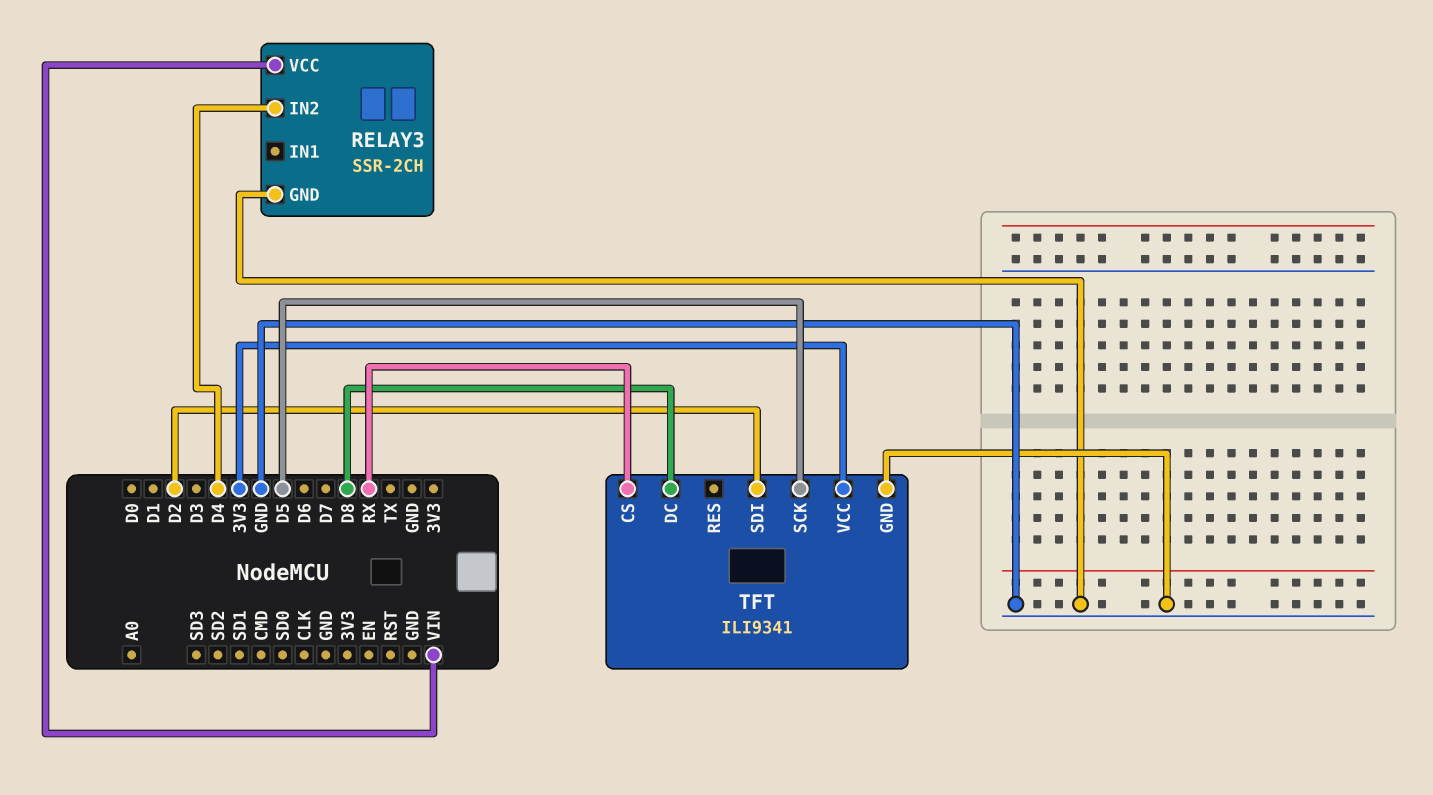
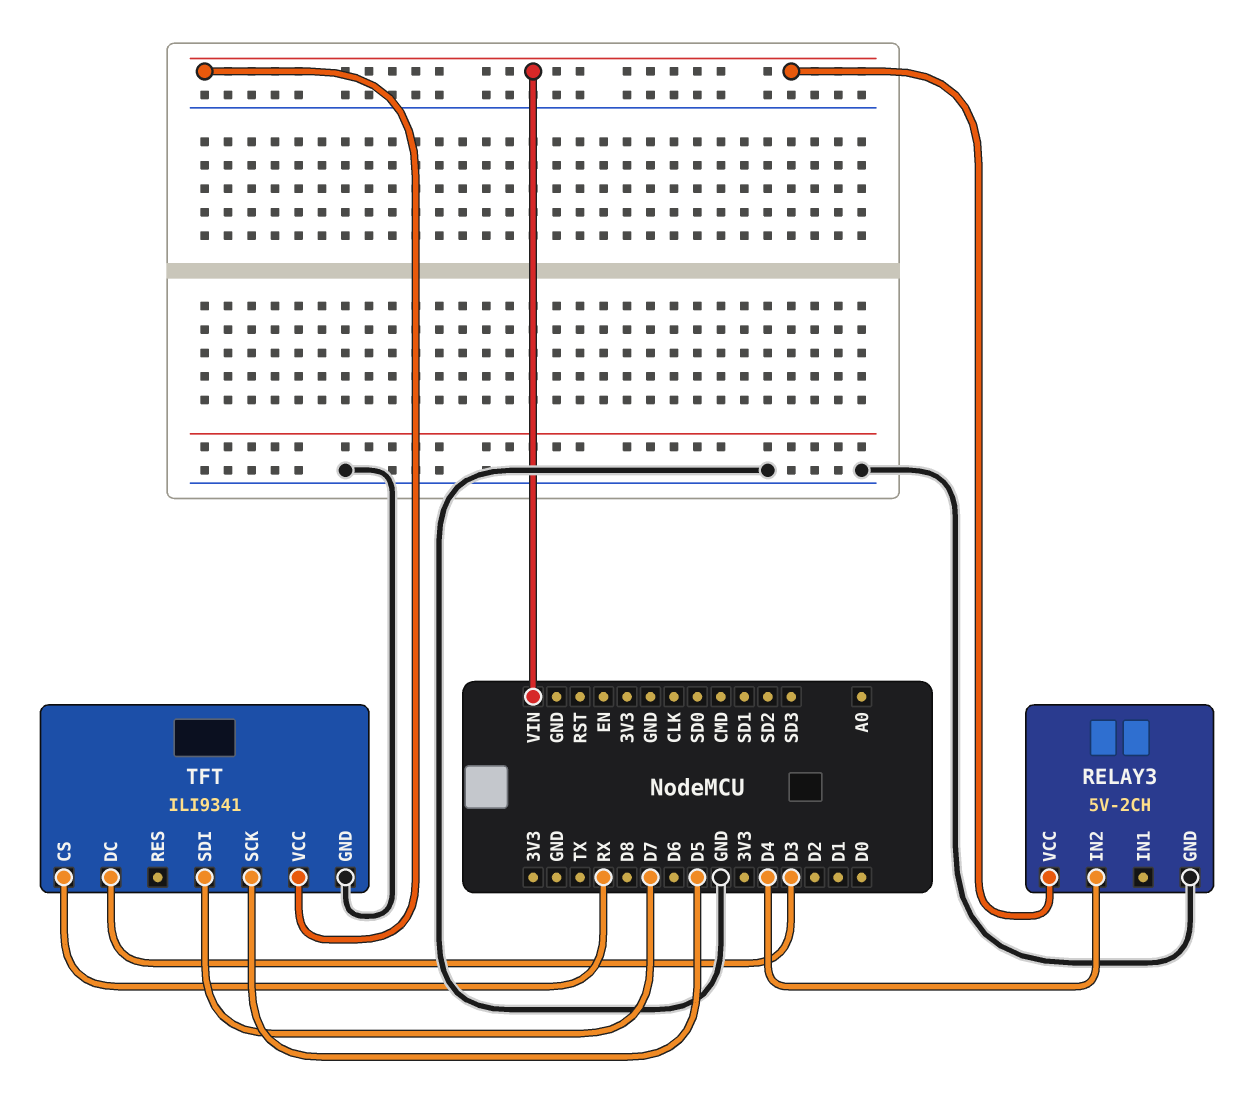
RELAY3: SSR-2CH -> 5V-2CH
TFT pin DC: D8 -> D3
TFT pin SDI: D2 -> D7
TFT pin VCC: 3V3 -> VIN

